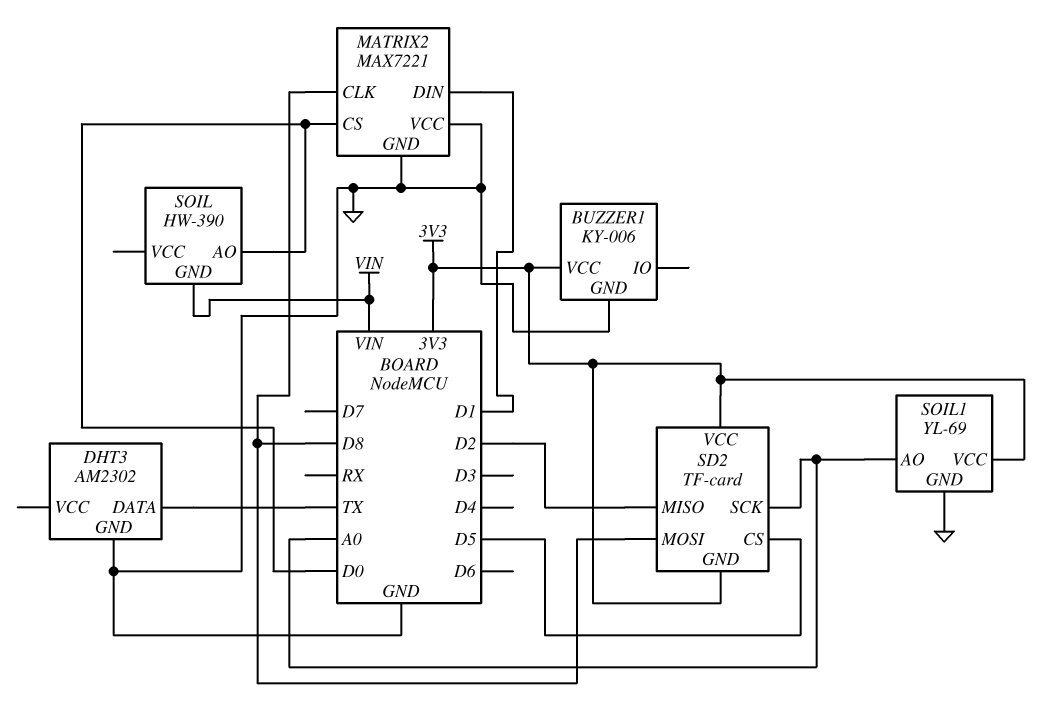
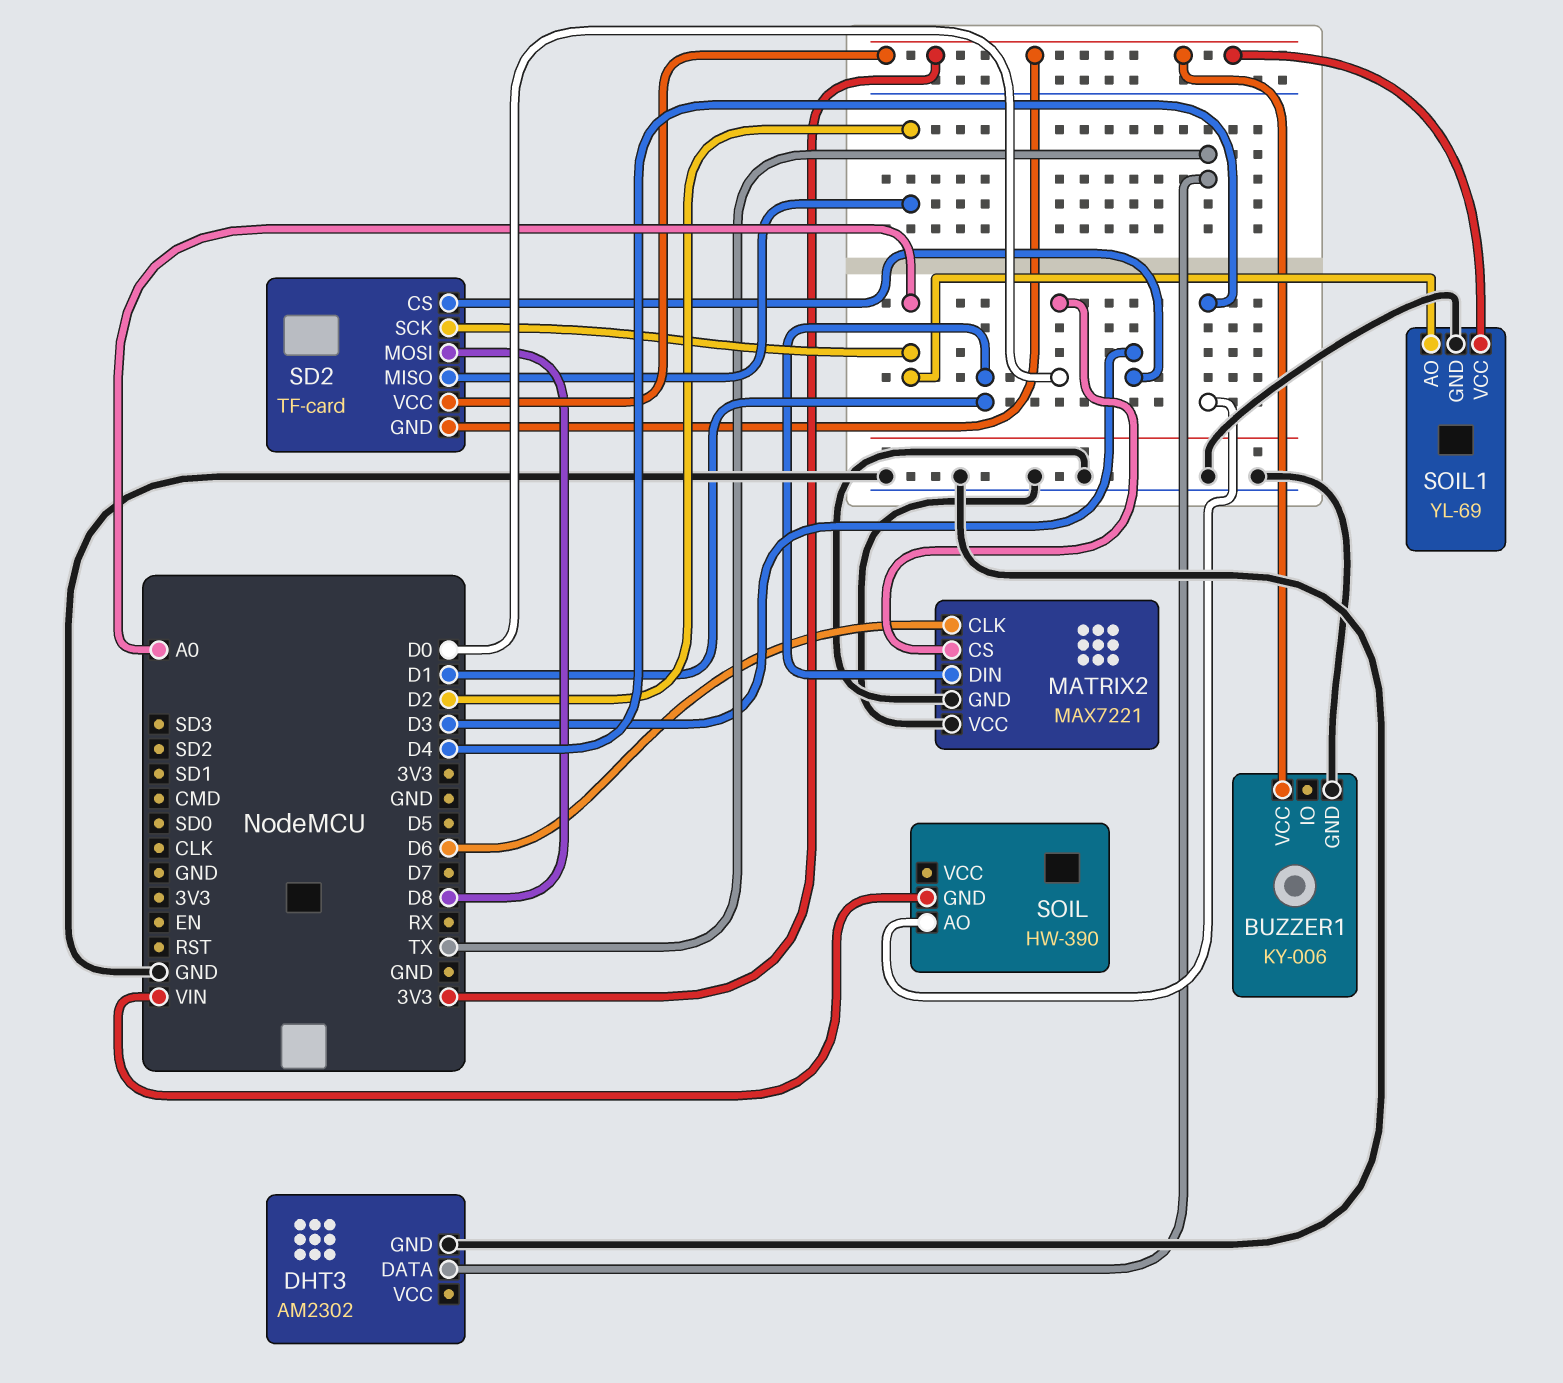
MATRIX2 pin CLK: D8 -> D6
SD2 pin CS: D5 -> D3
SOIL pin AO: D0 -> D4

